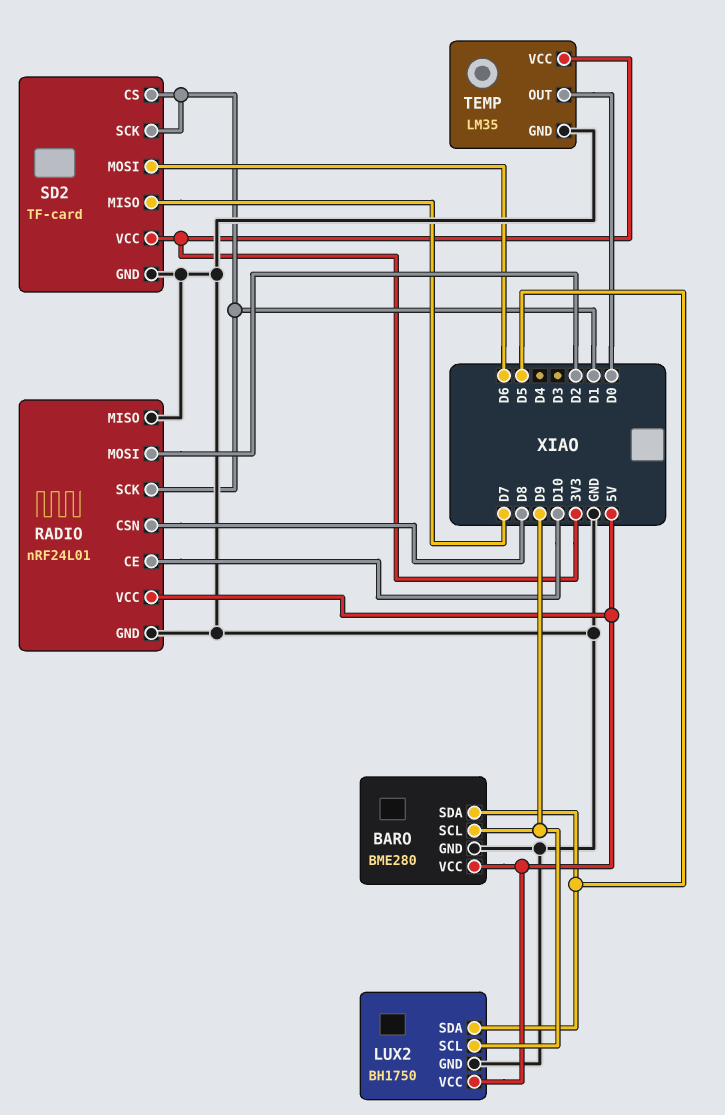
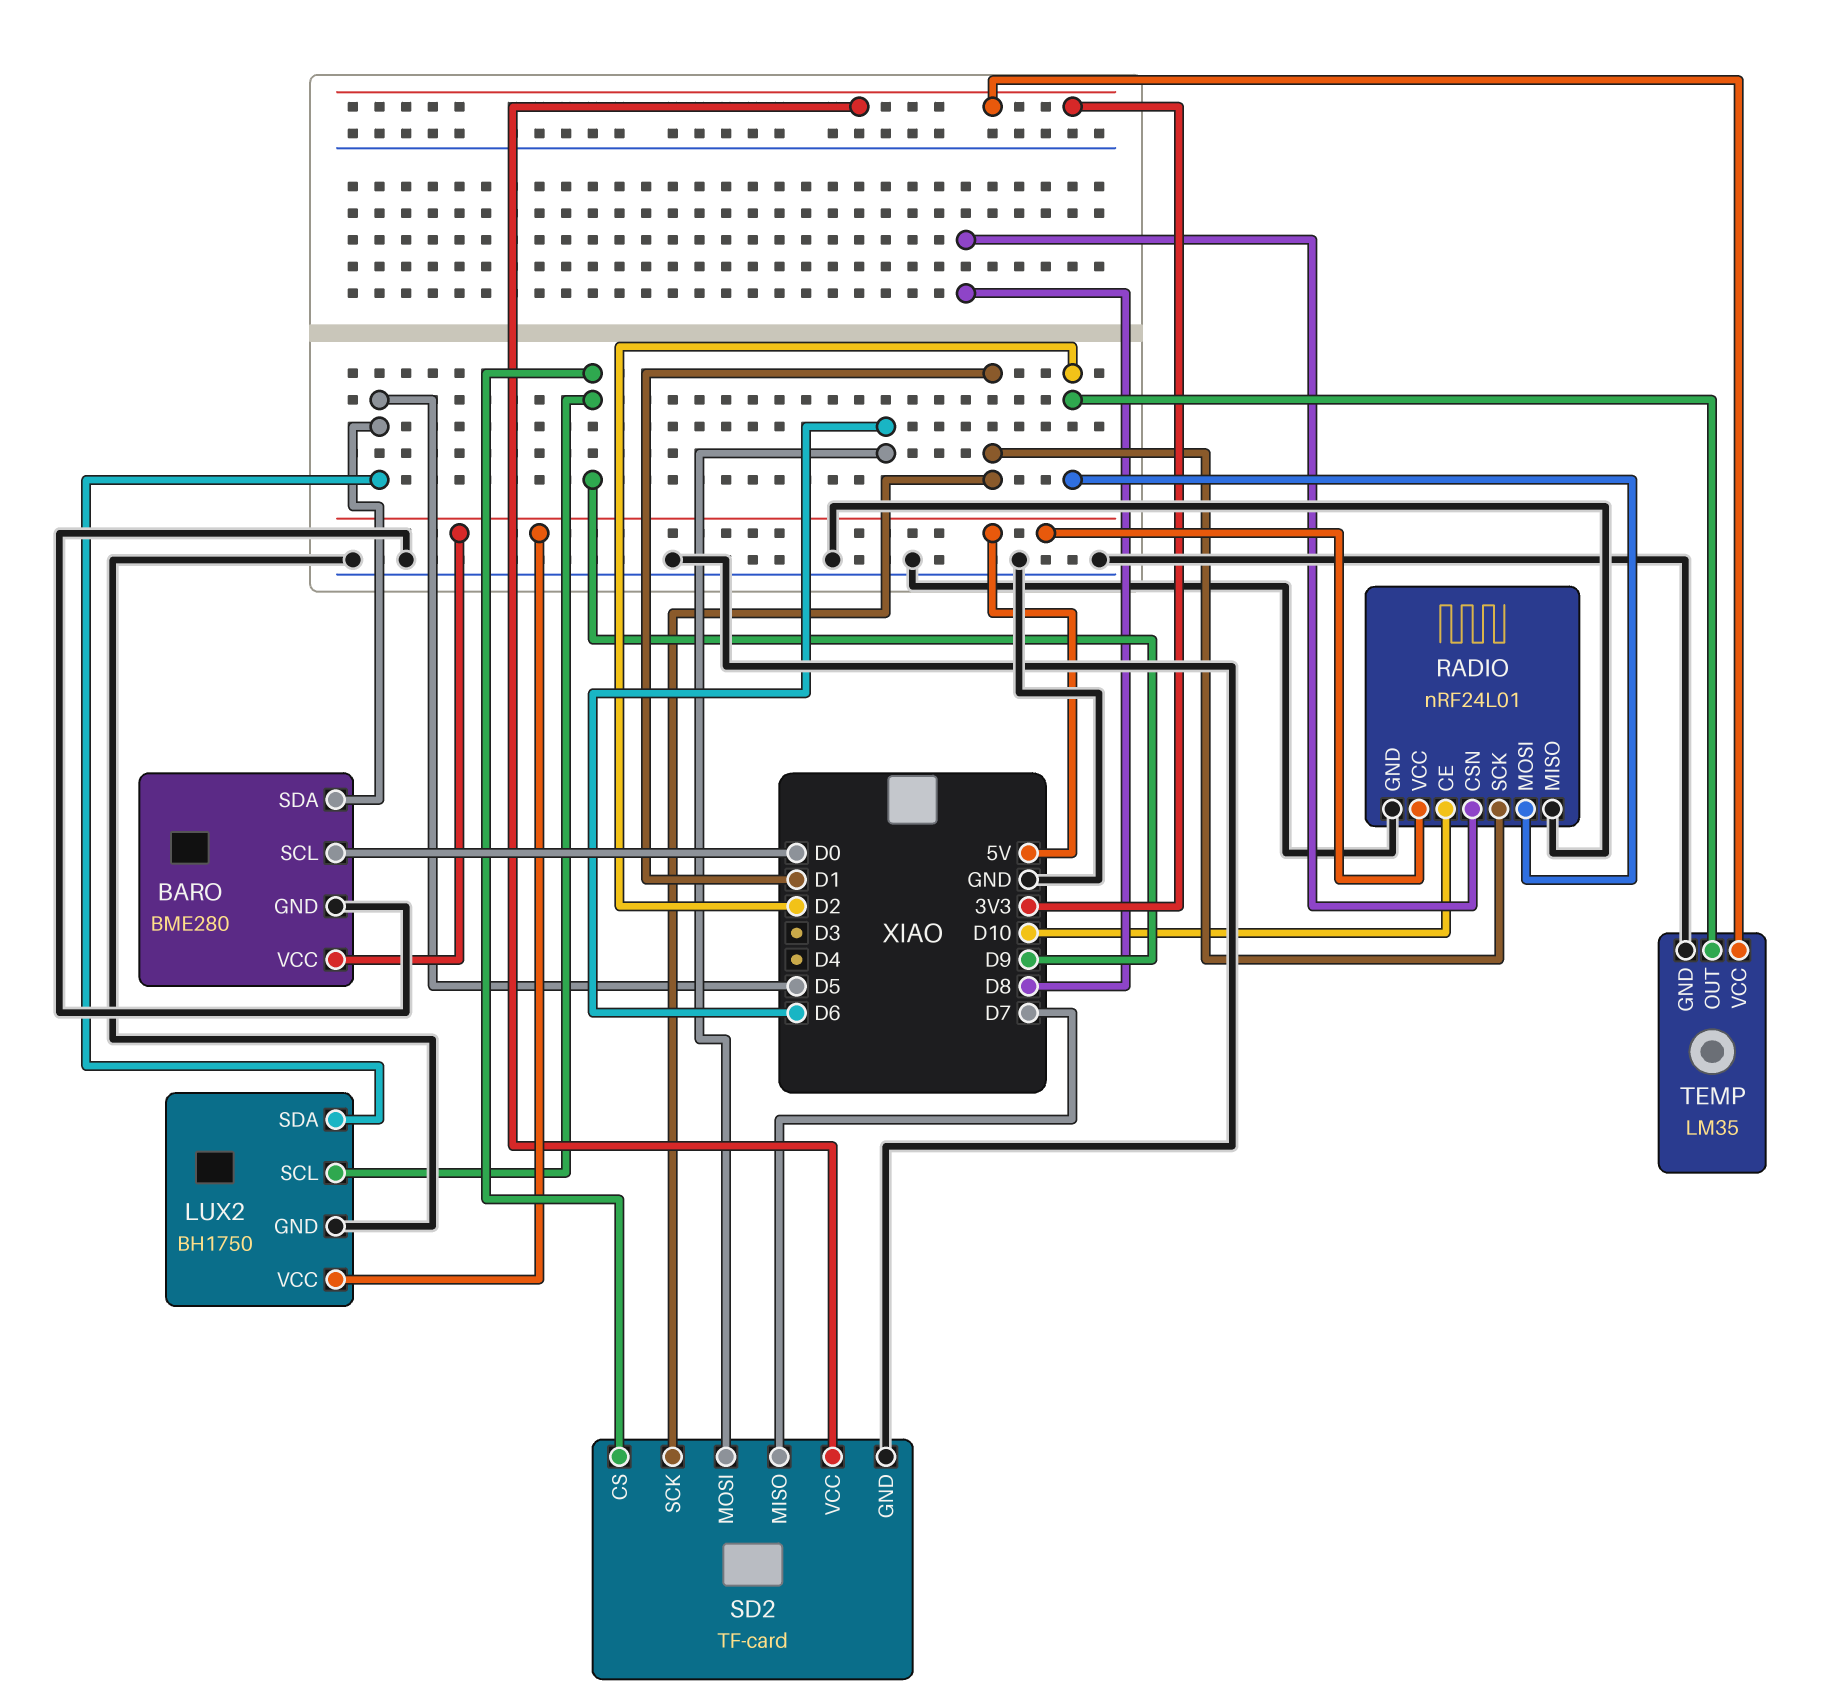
BARO pin SCL: D9 -> D0
SD2 pin CS: D1 -> D9
TEMP pin OUT: D0 -> D2

